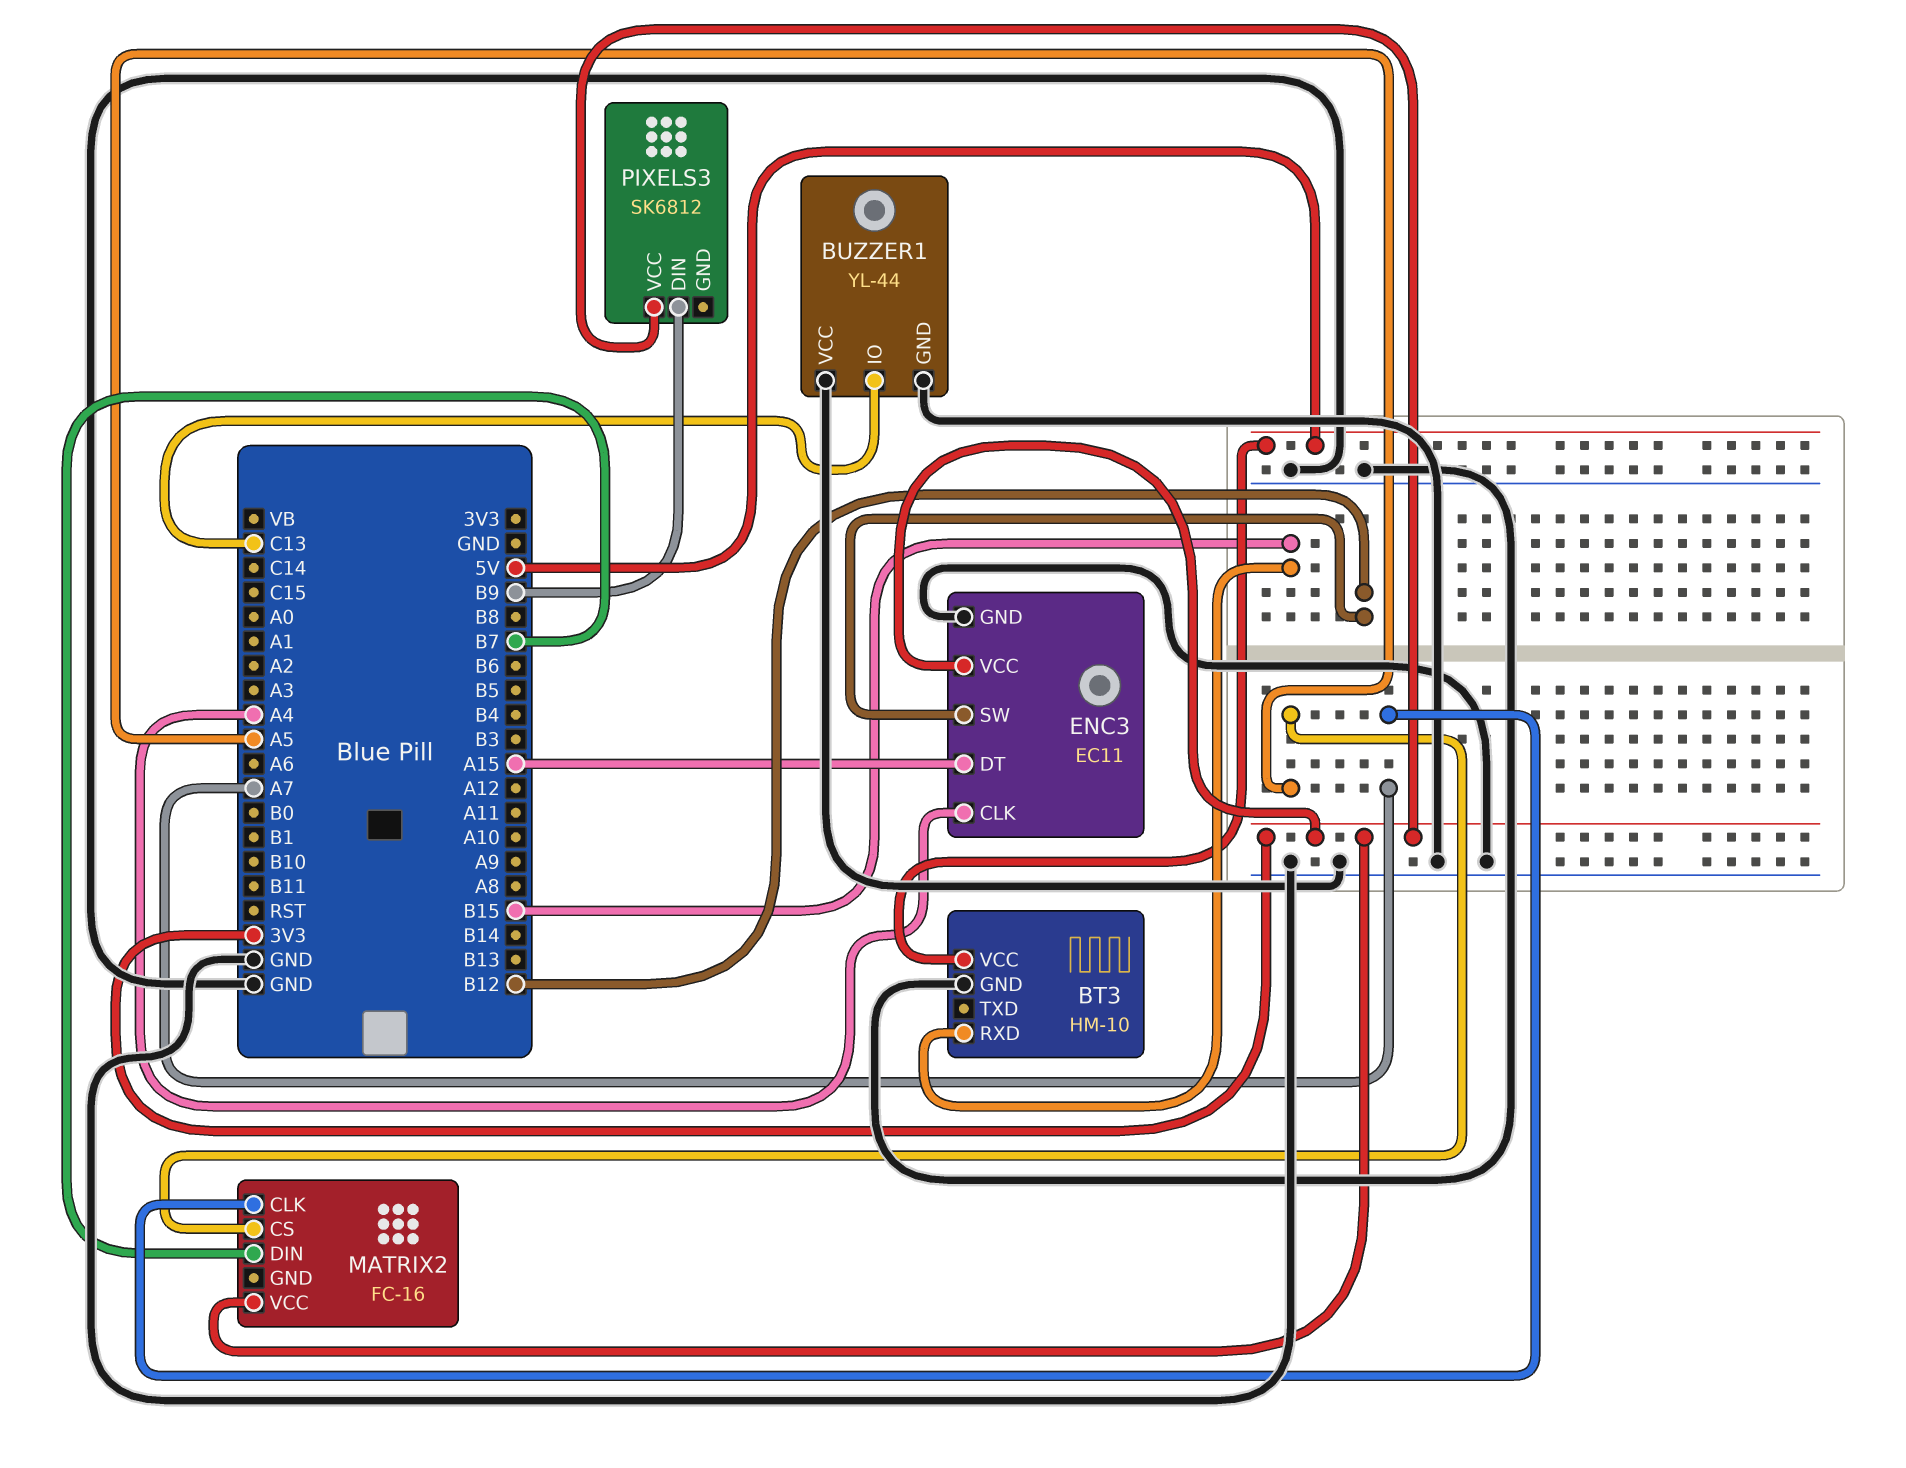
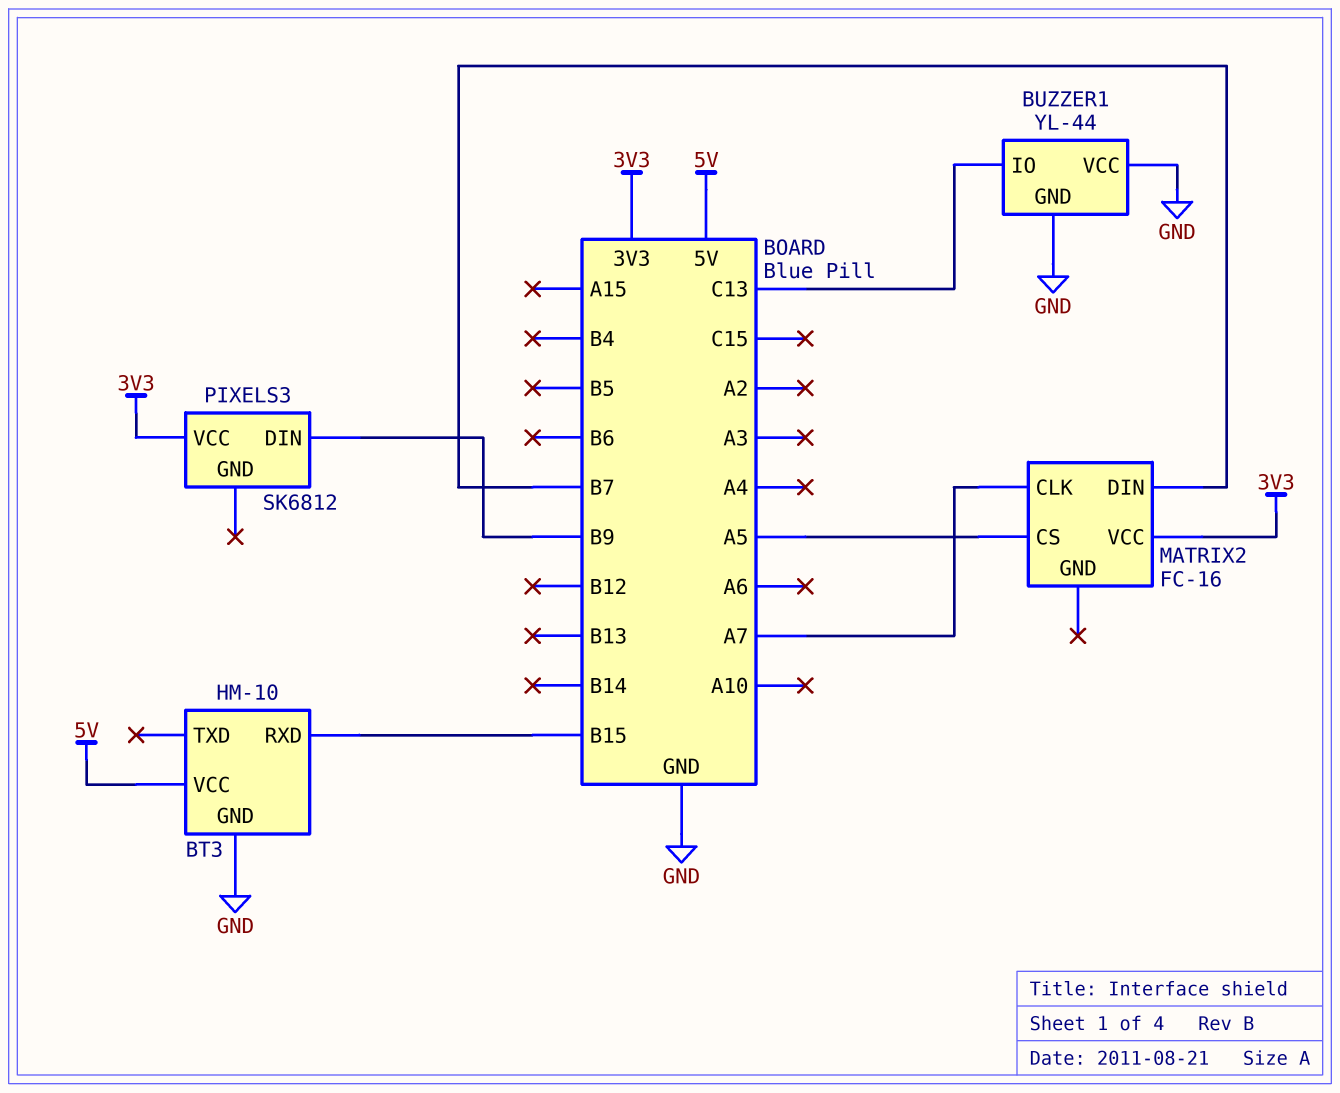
ENC3: EC11 -> none
ENC3 pin CLK: A4 -> none
ENC3 pin DT: A15 -> none
ENC3 pin GND: GND -> none
ENC3 pin SW: B12 -> none
ENC3 pin VCC: 3V3 -> none

